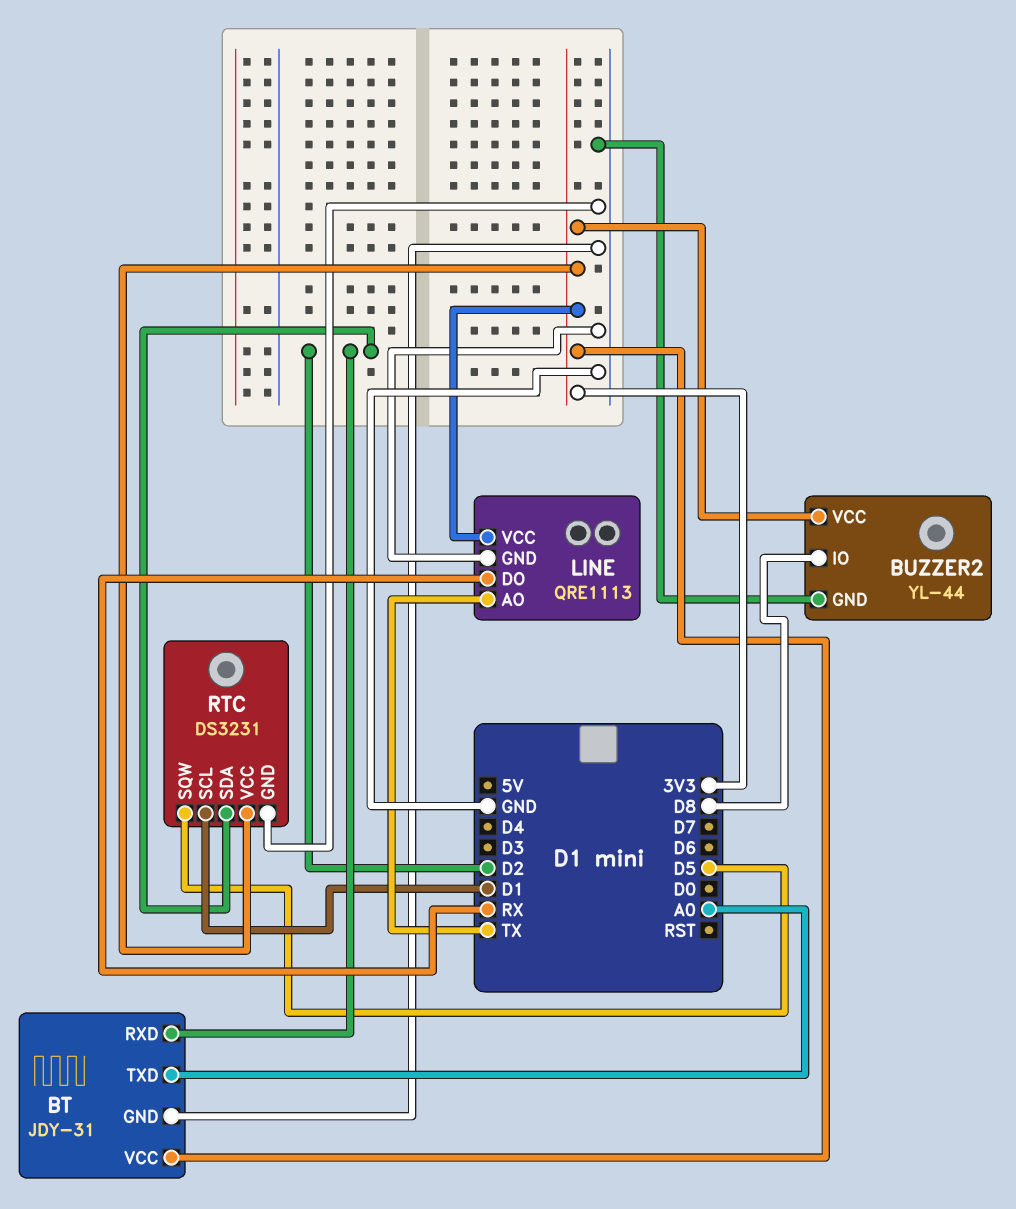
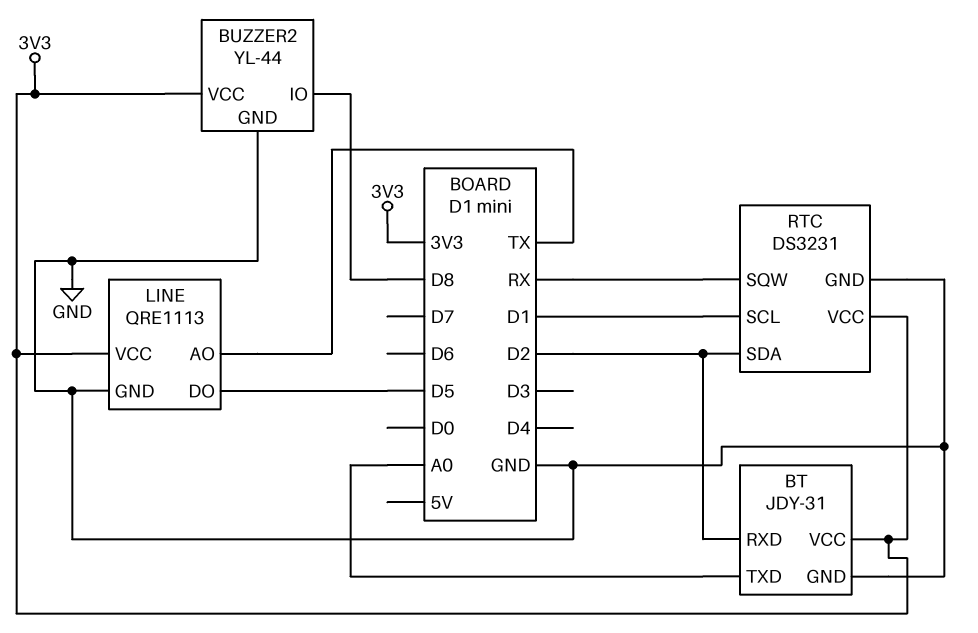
LINE pin DO: RX -> D5
RTC pin SQW: D5 -> RX

